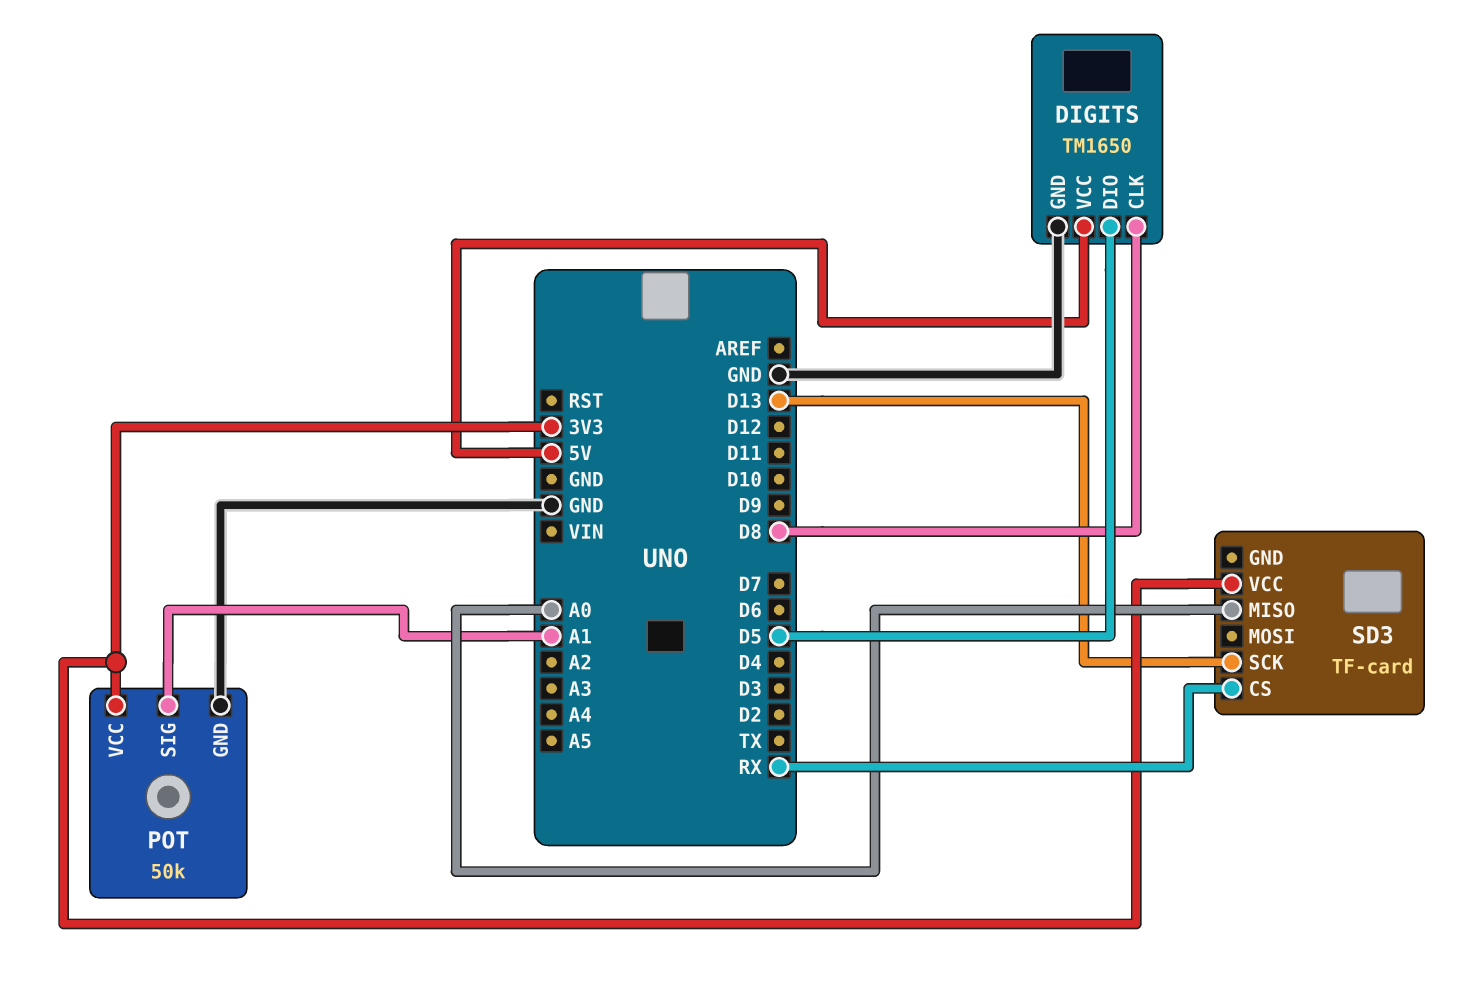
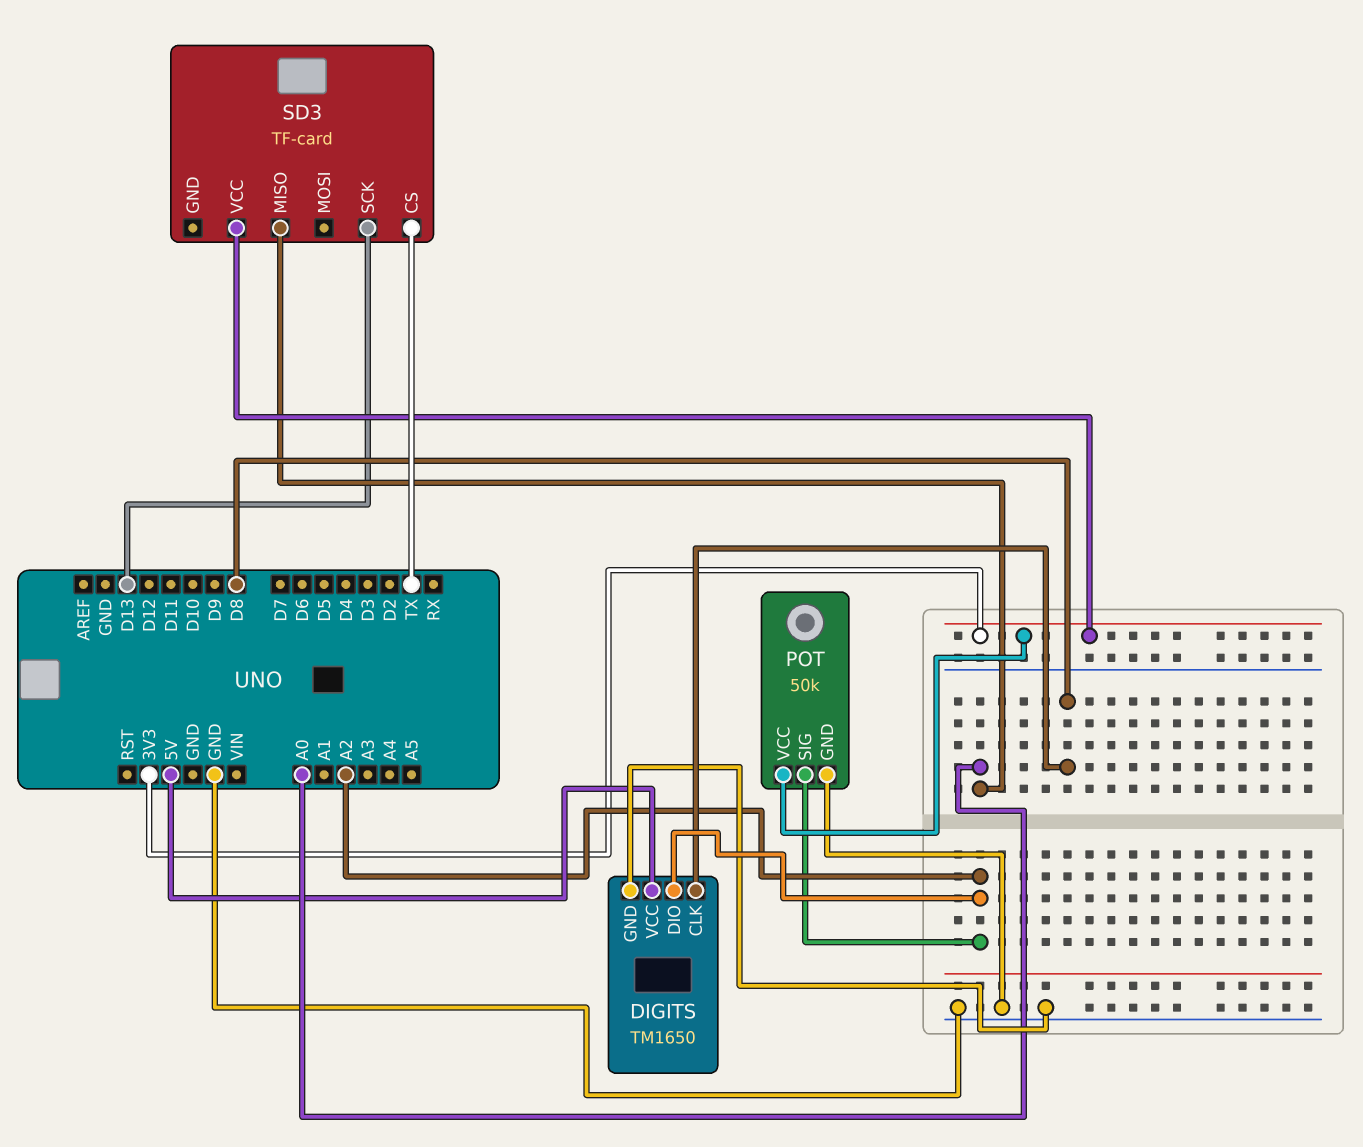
DIGITS pin DIO: D5 -> A2
POT pin SIG: A1 -> A2
SD3 pin CS: RX -> TX

